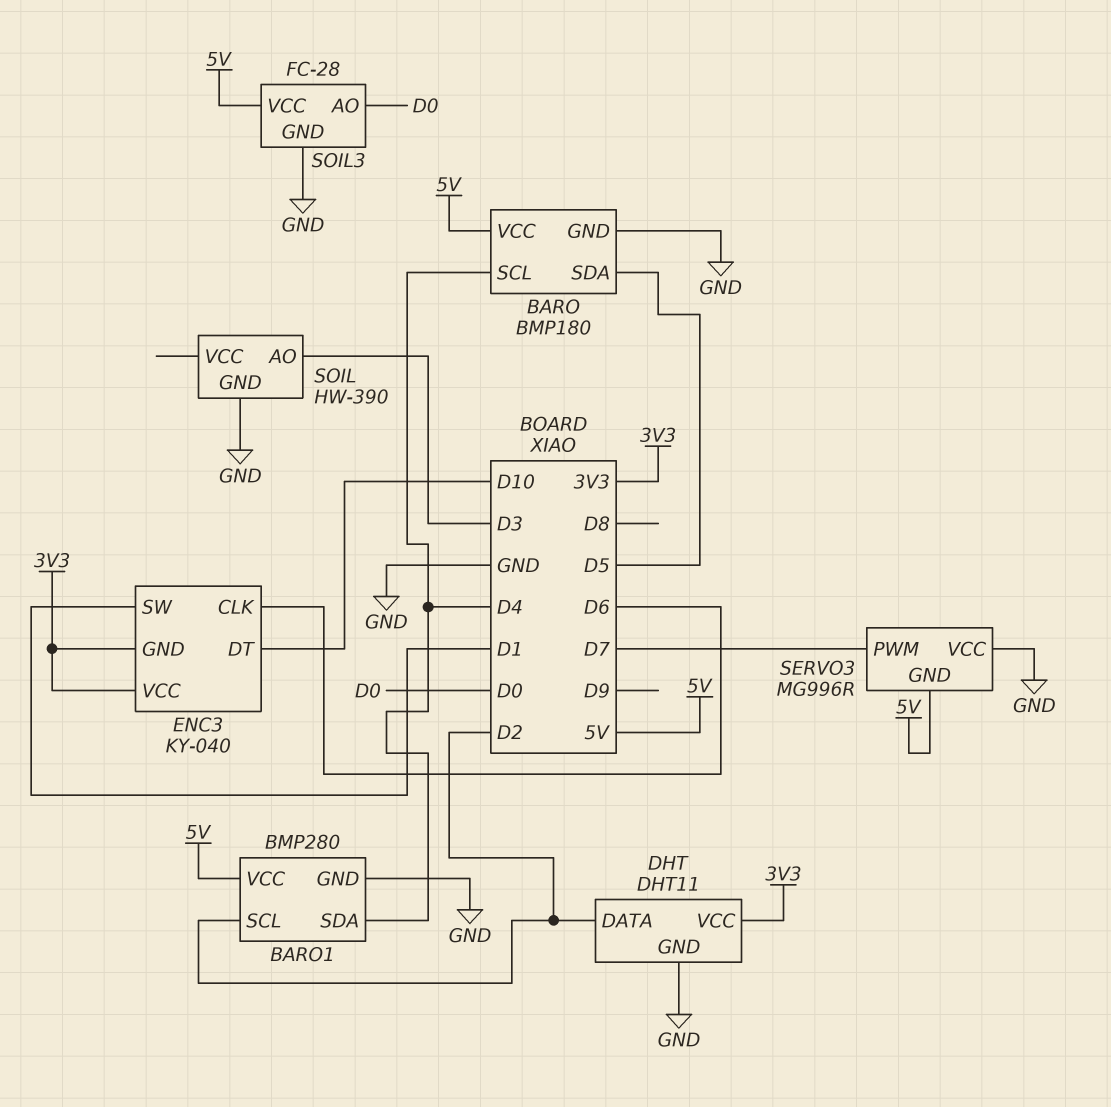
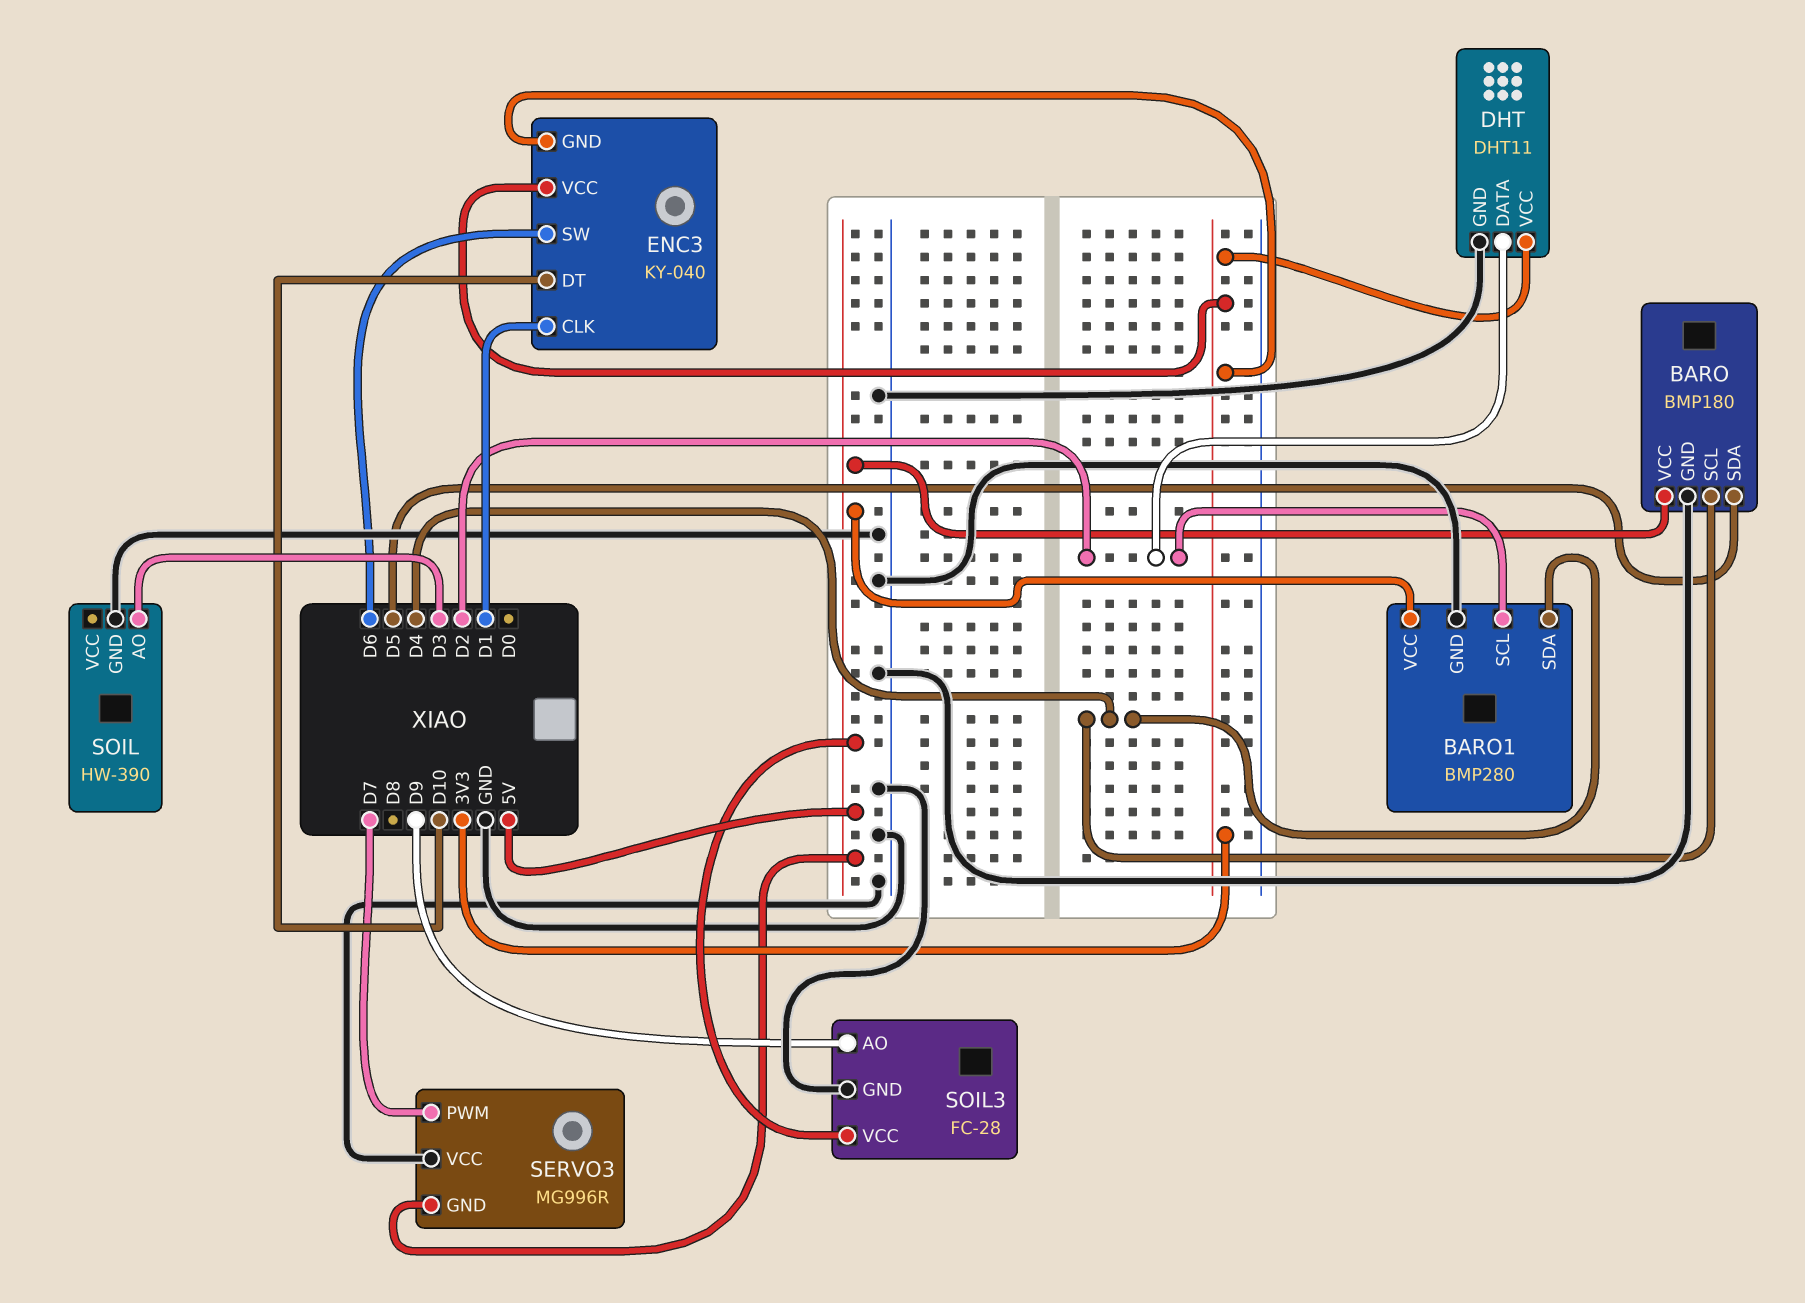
ENC3 pin CLK: D6 -> D1
ENC3 pin SW: D1 -> D6
SOIL3 pin AO: D0 -> D9

